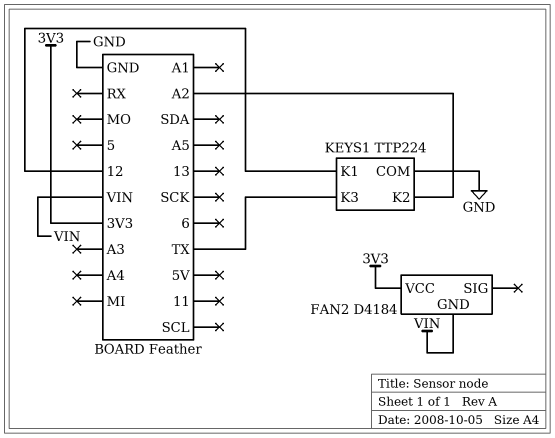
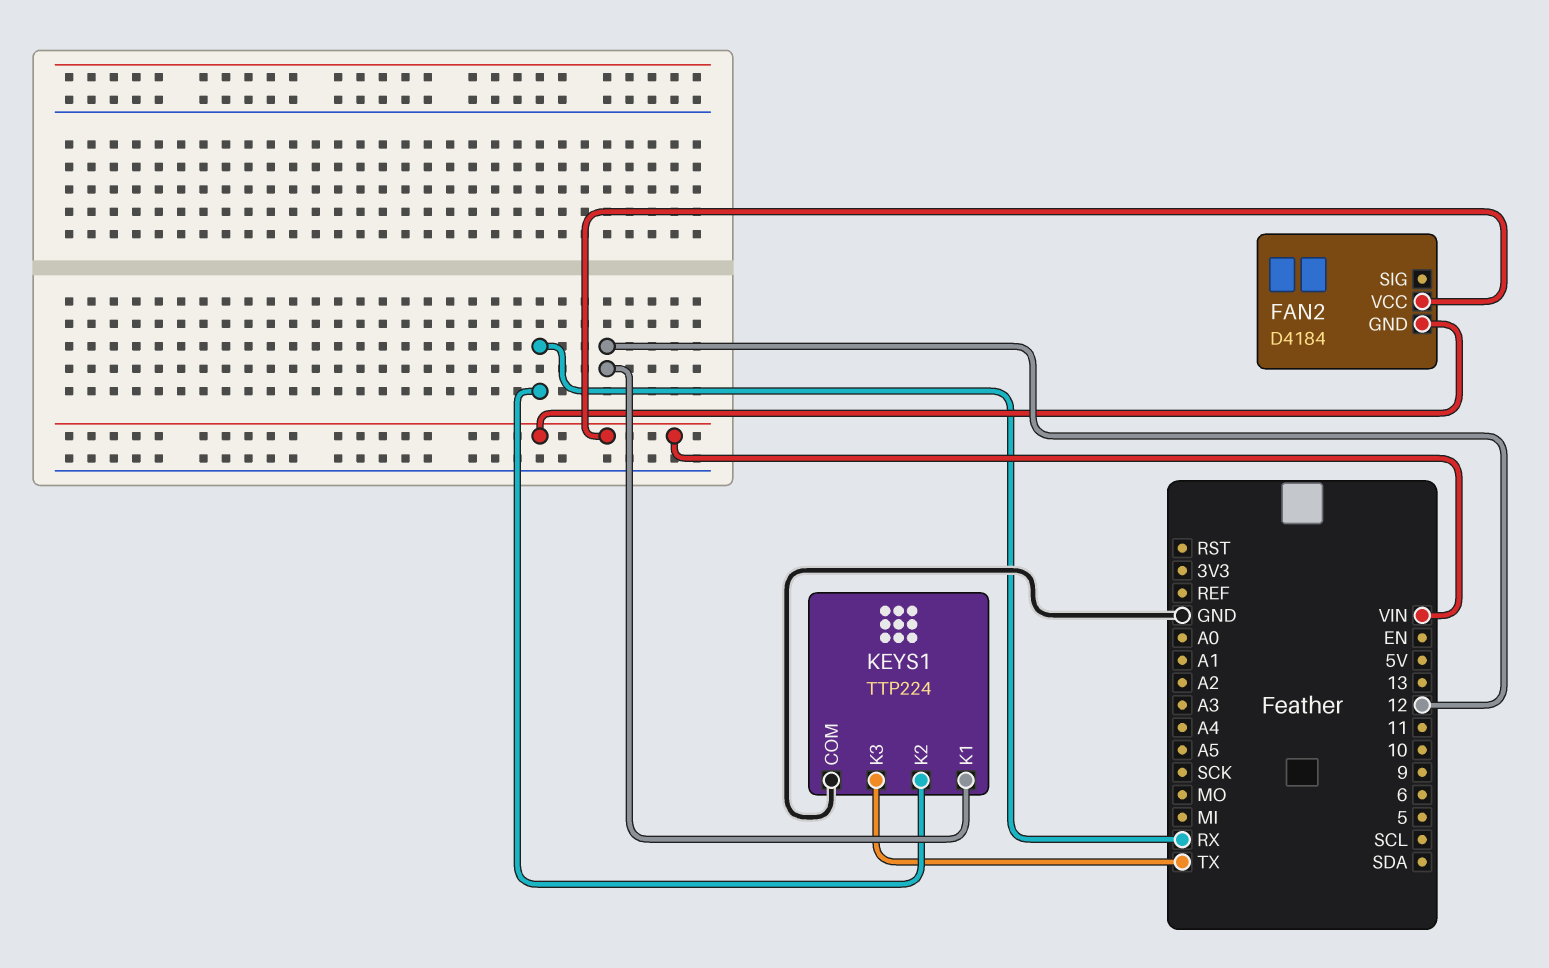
FAN2 pin VCC: 3V3 -> VIN
KEYS1 pin K2: A2 -> RX

